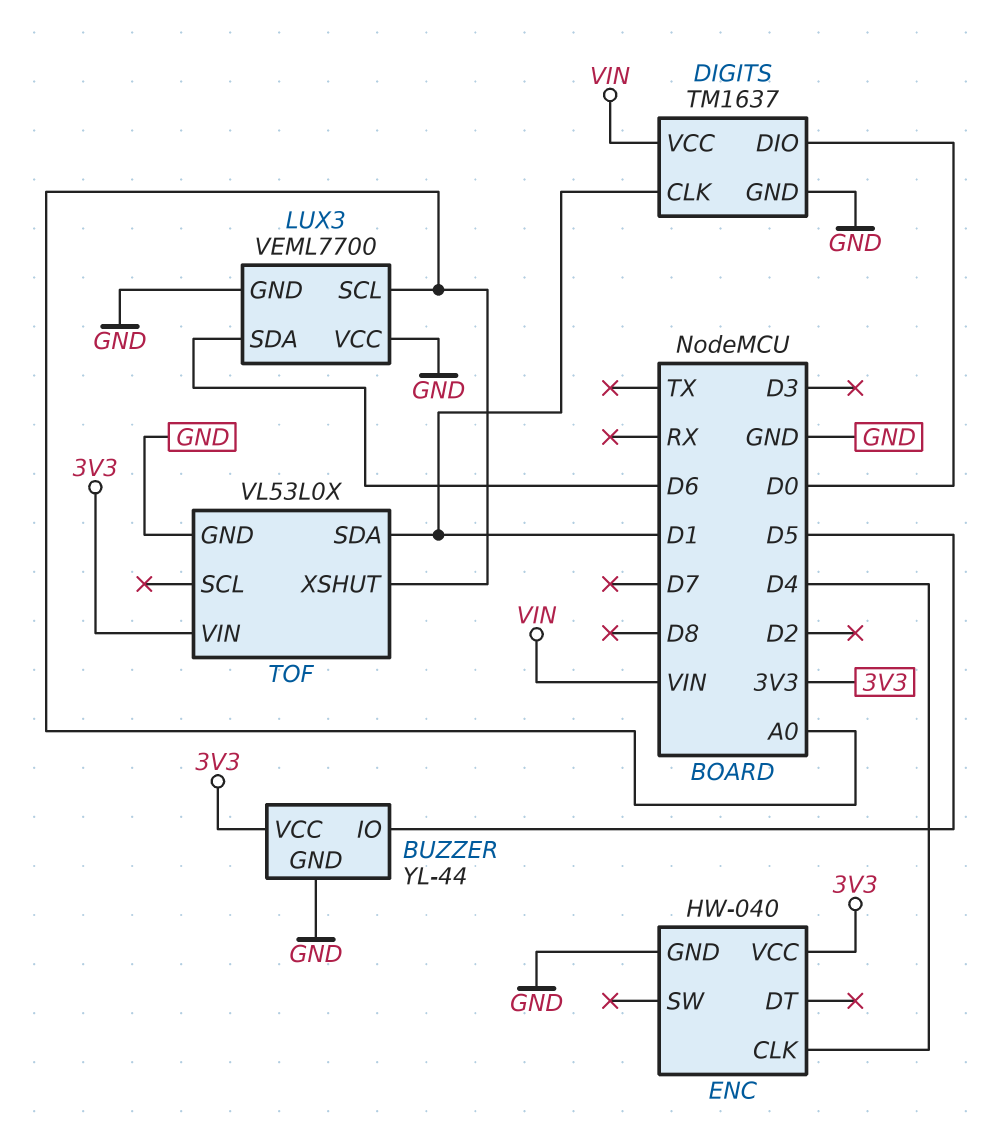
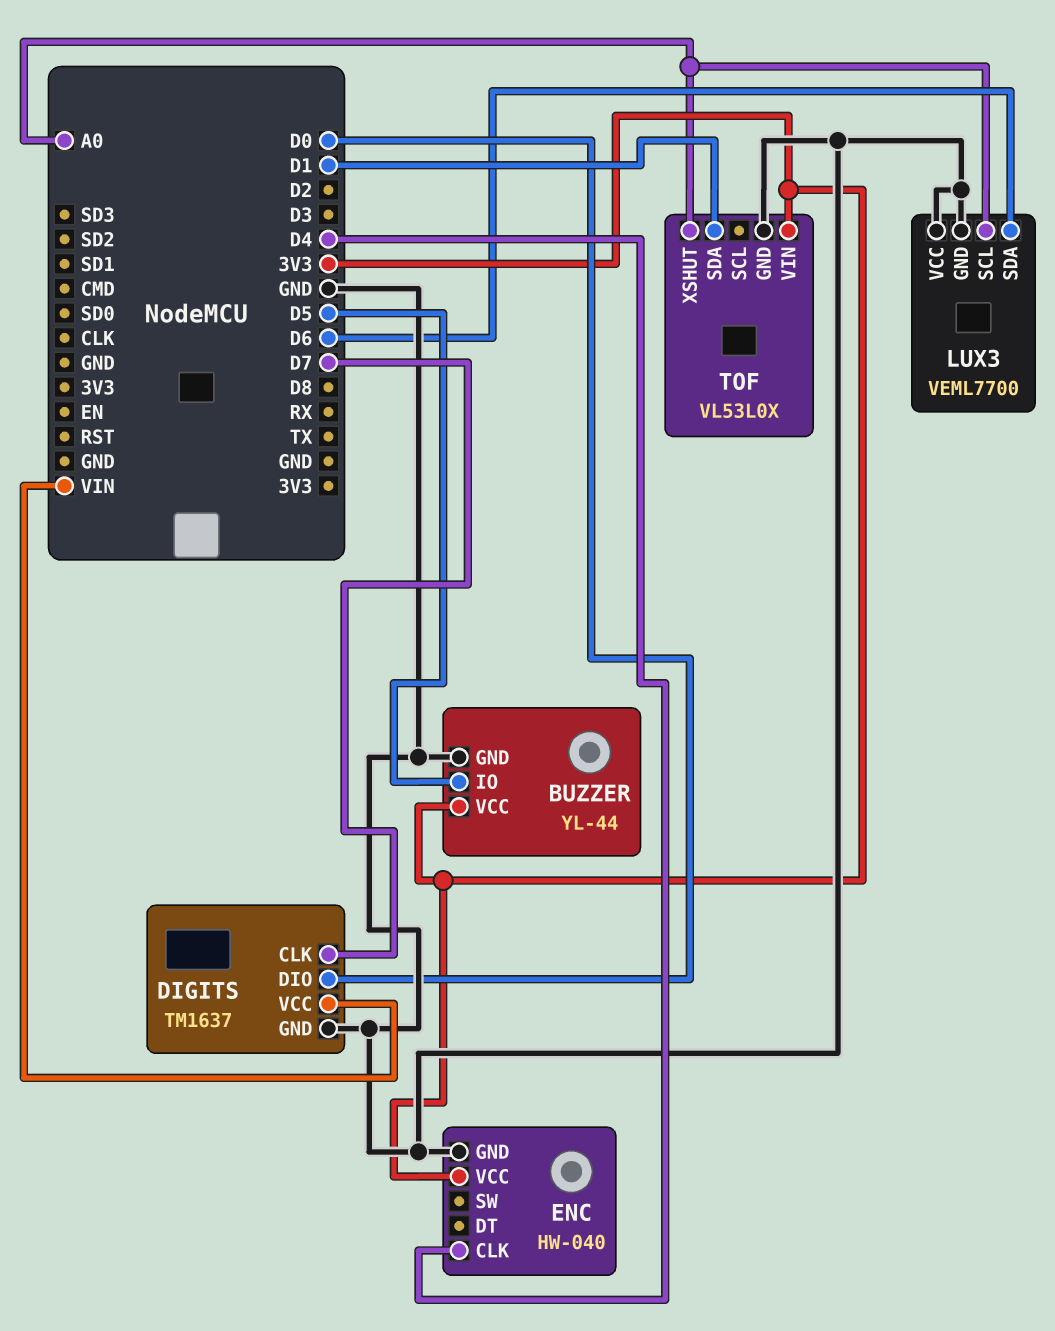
DIGITS pin CLK: D1 -> D7

